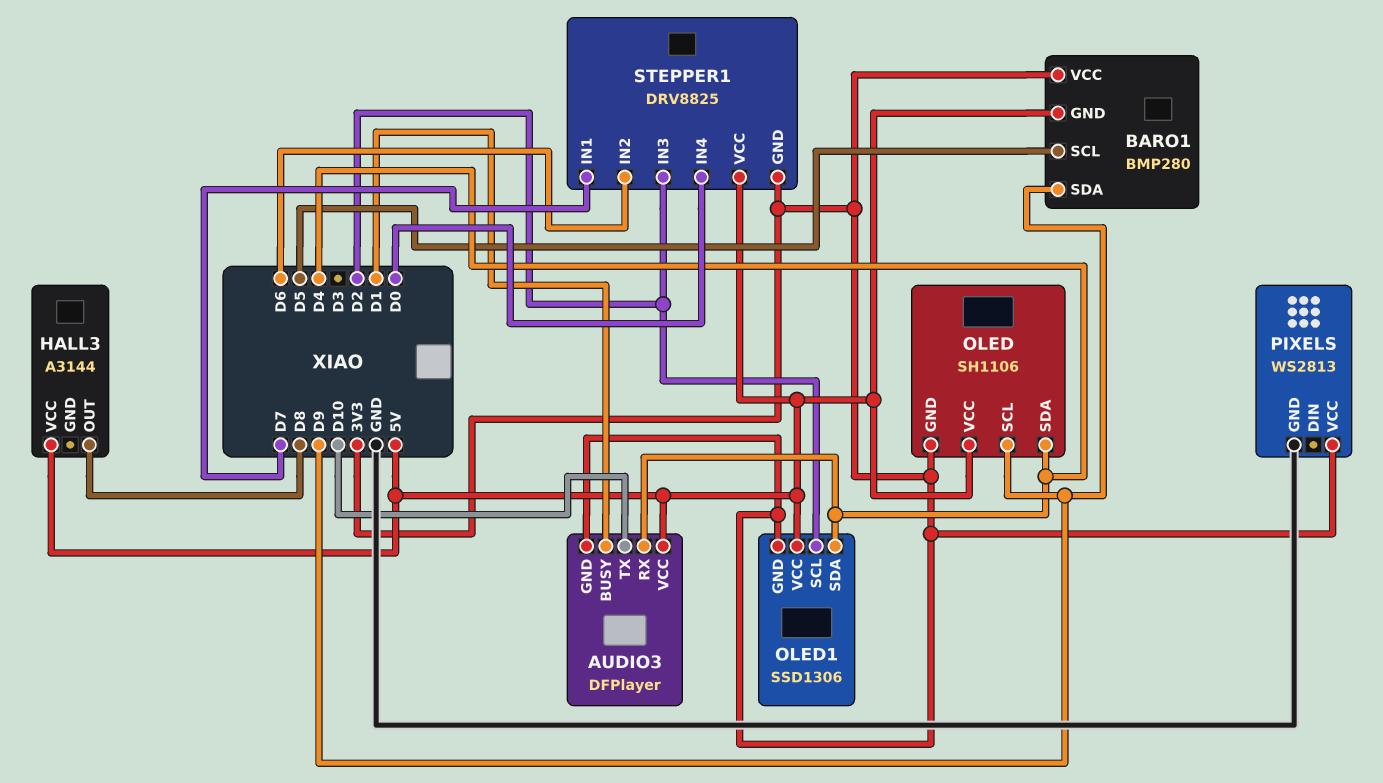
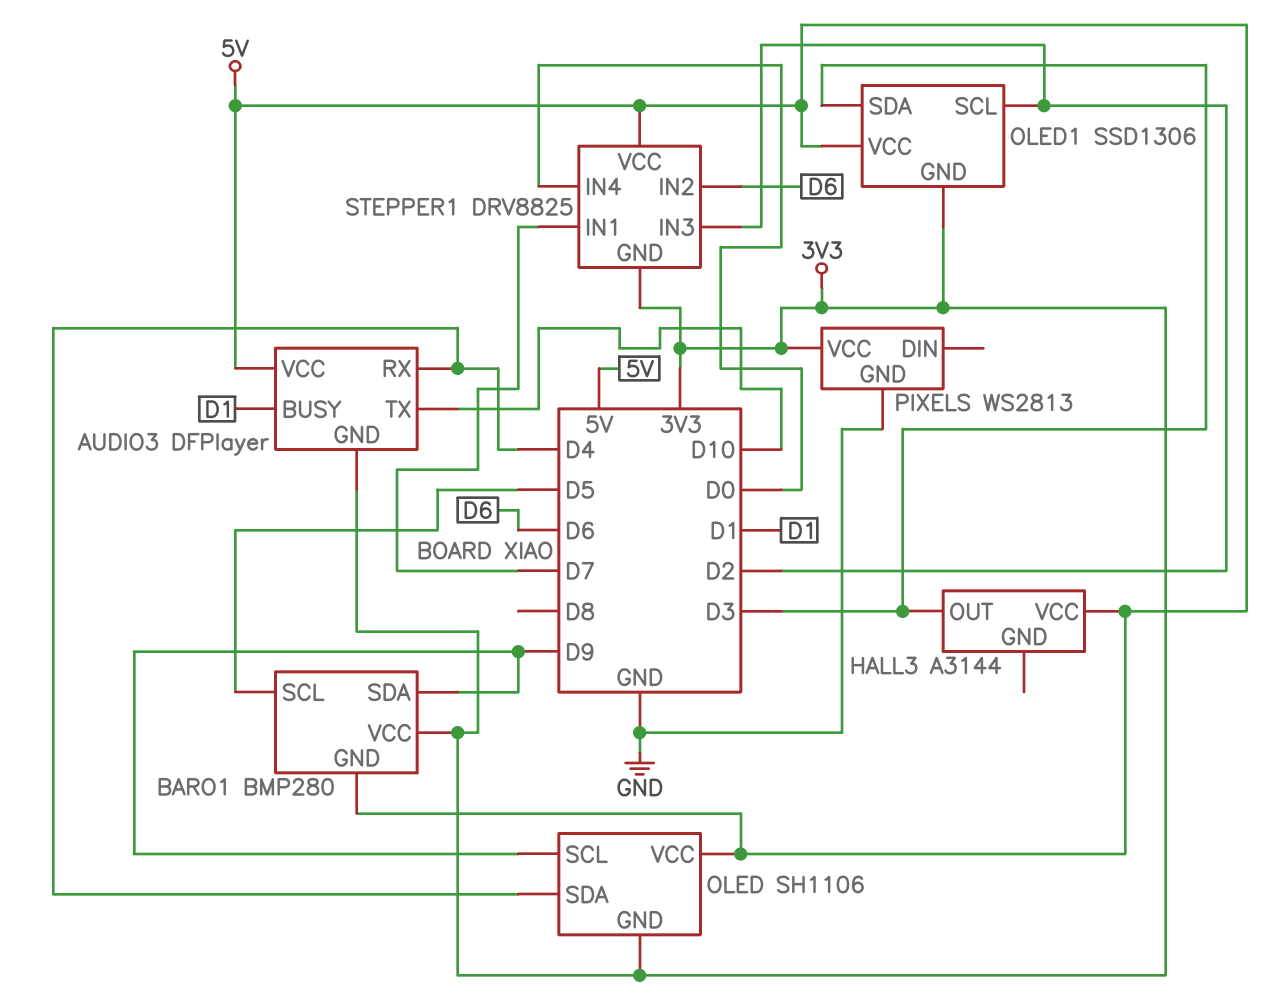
HALL3 pin OUT: D8 -> D3
OLED1 pin SDA: D4 -> D3

